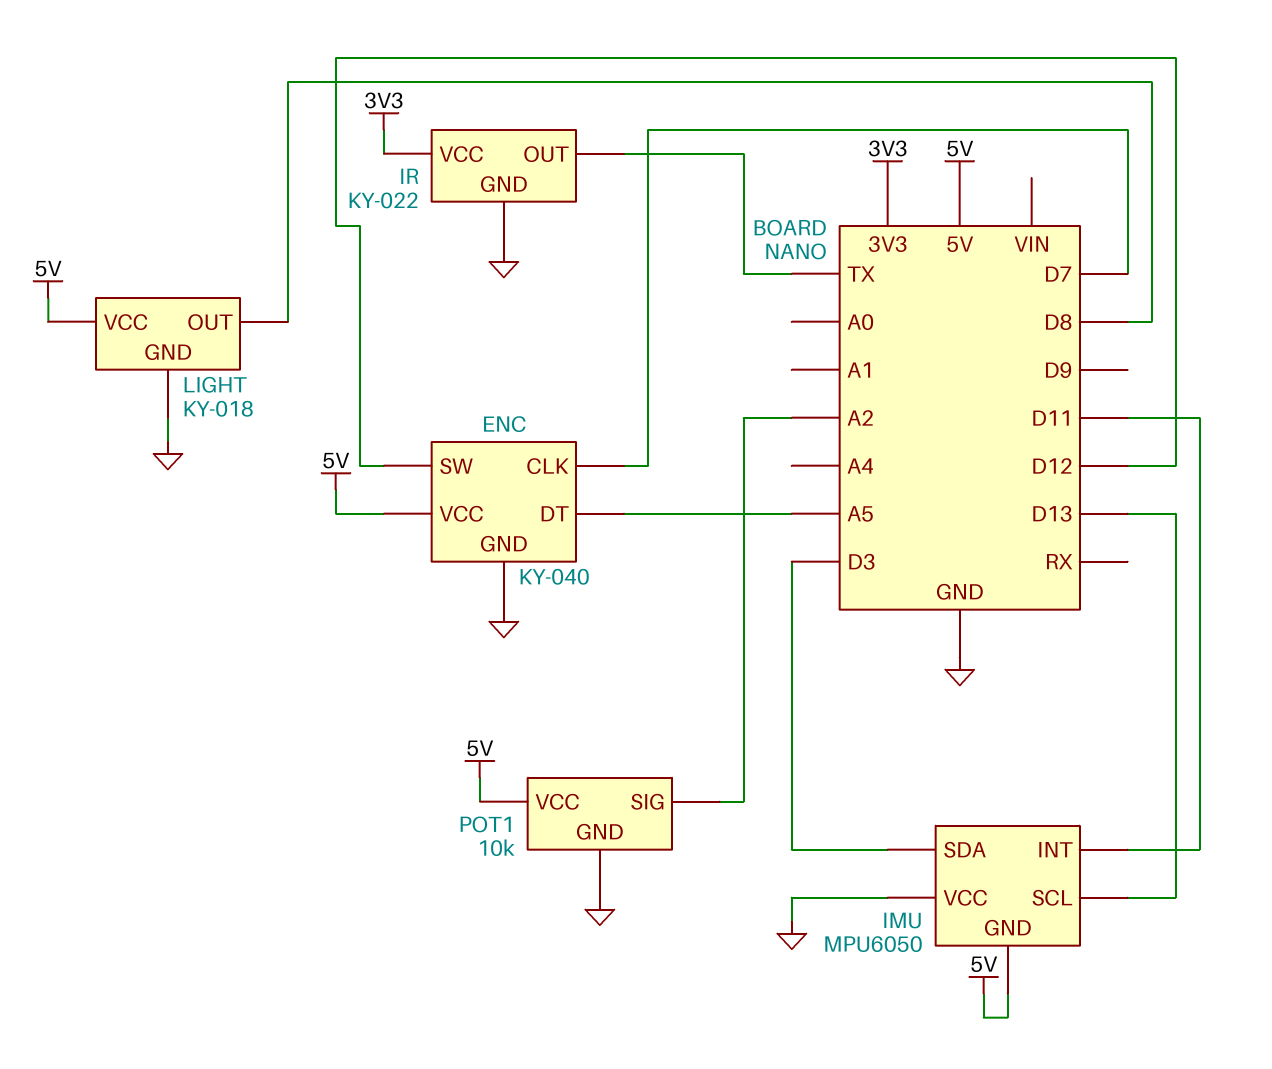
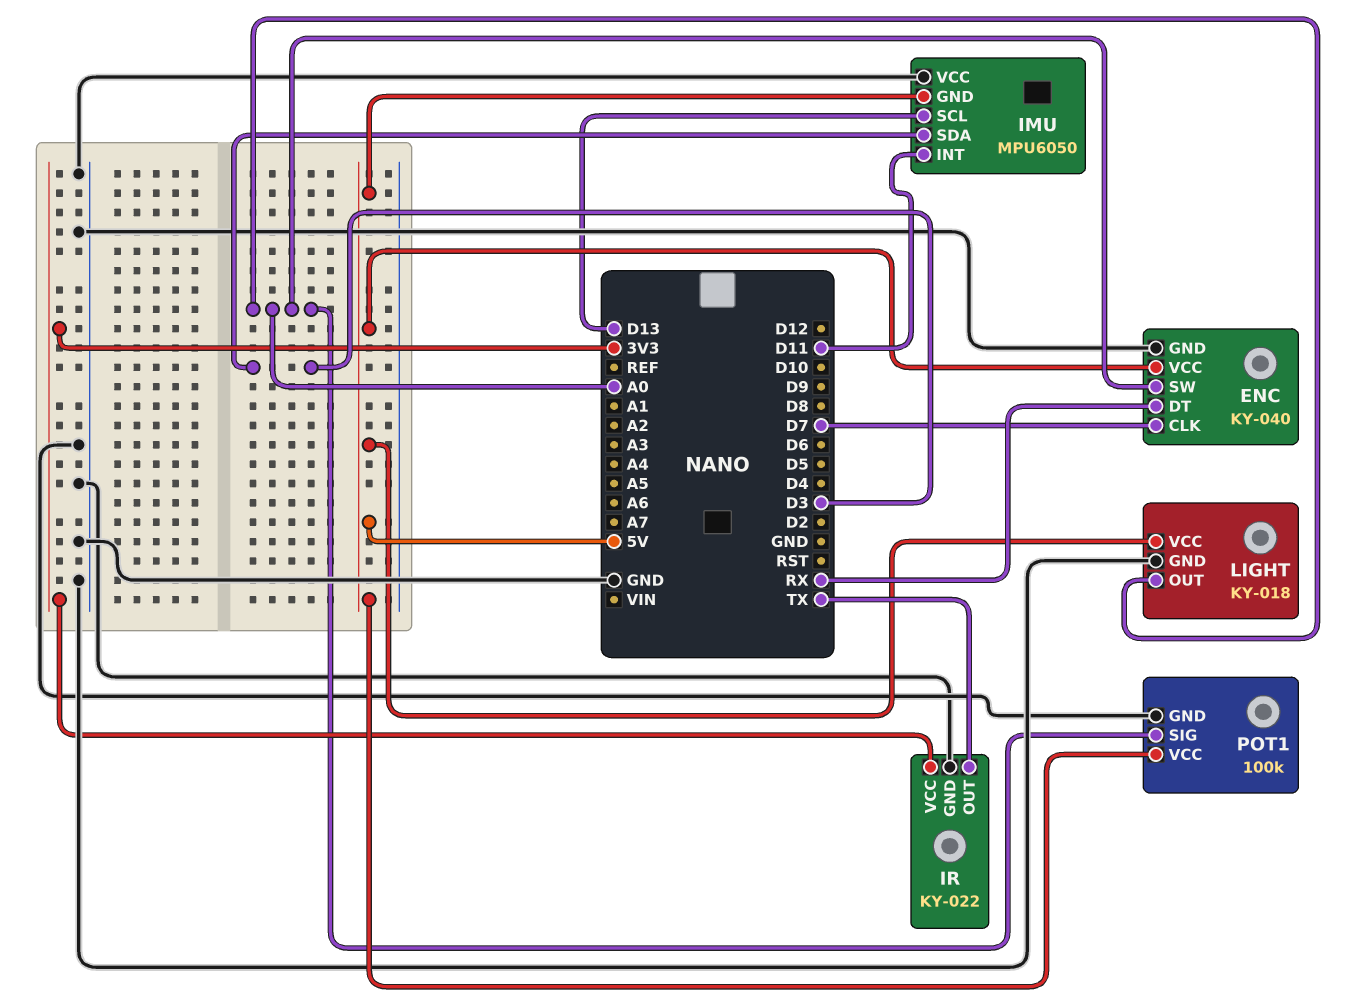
ENC pin DT: A5 -> RX
ENC pin SW: D12 -> A0
LIGHT pin OUT: D8 -> A0
POT1: 10k -> 100k
POT1 pin SIG: A2 -> A0

